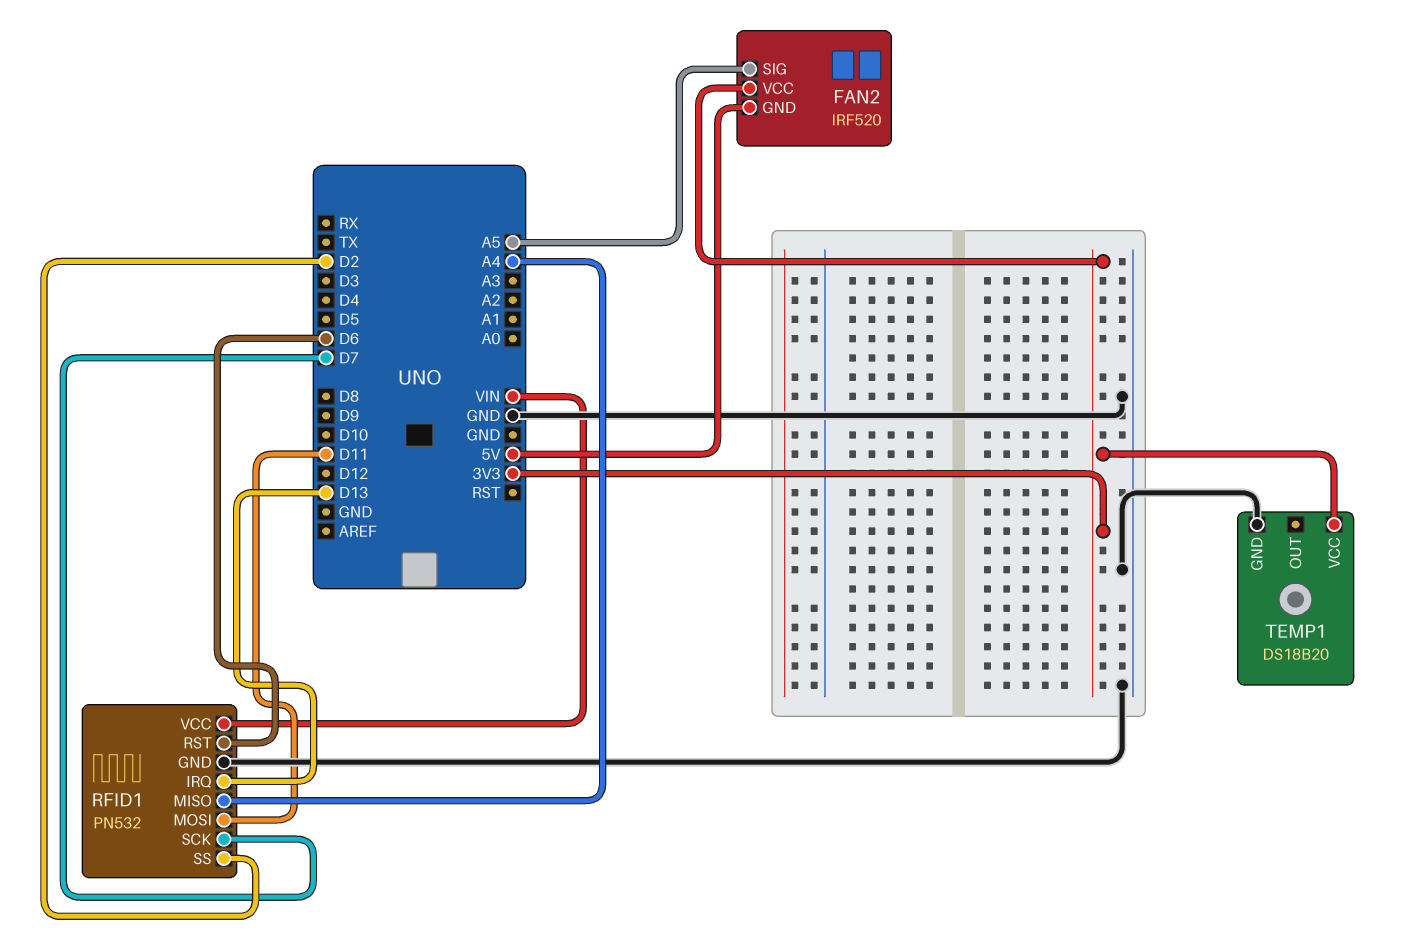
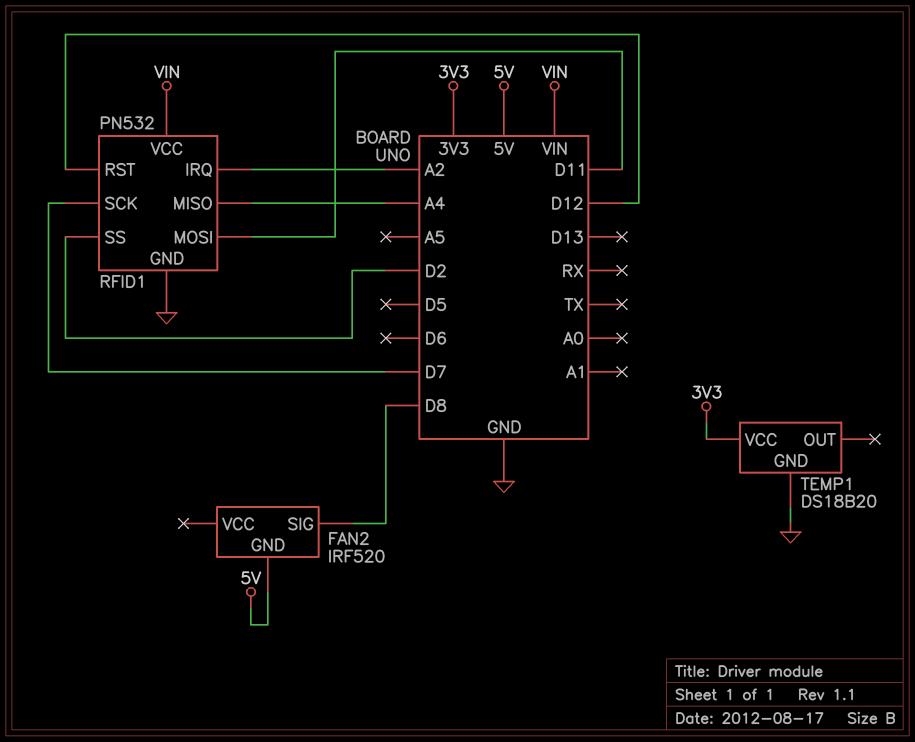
FAN2 pin SIG: A5 -> D8
FAN2 pin VCC: 3V3 -> none
RFID1 pin IRQ: D13 -> A2
RFID1 pin RST: D6 -> D12

